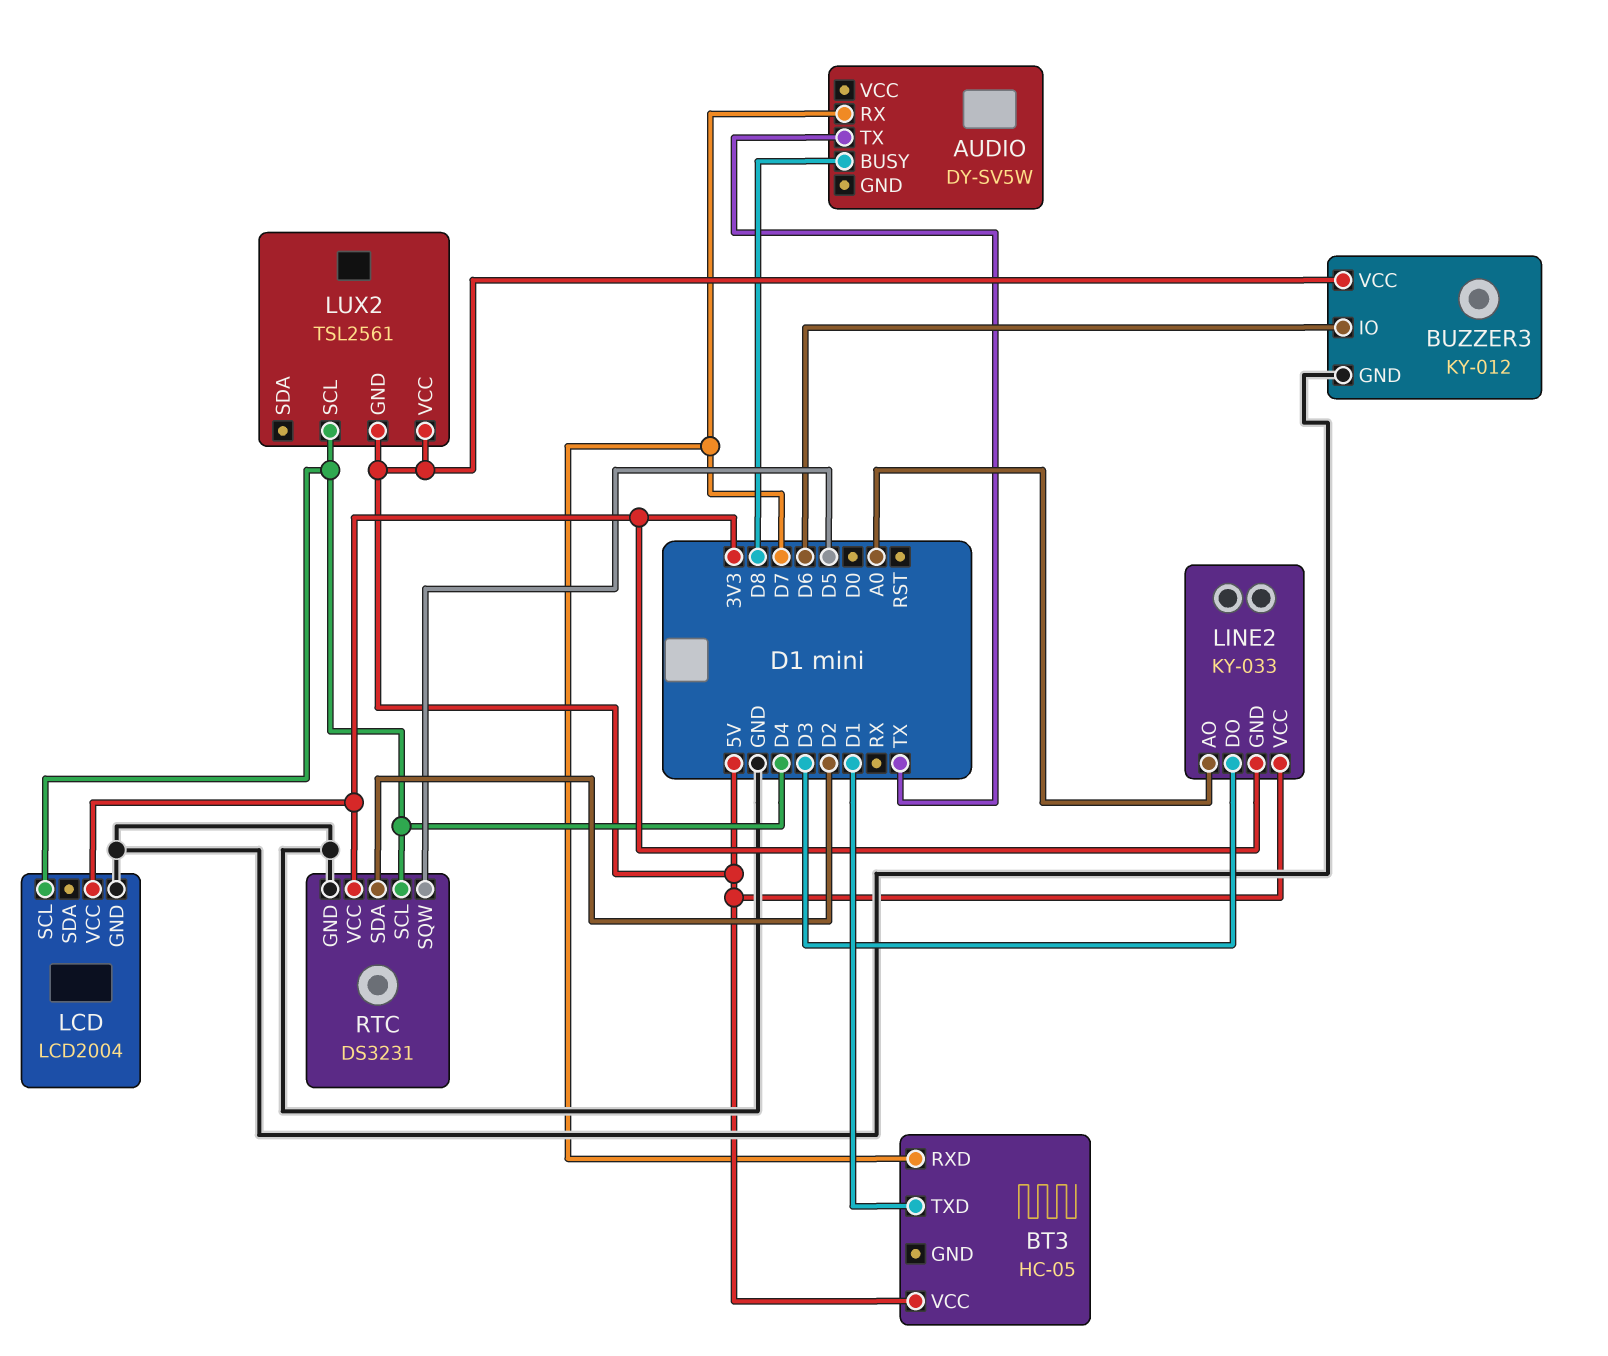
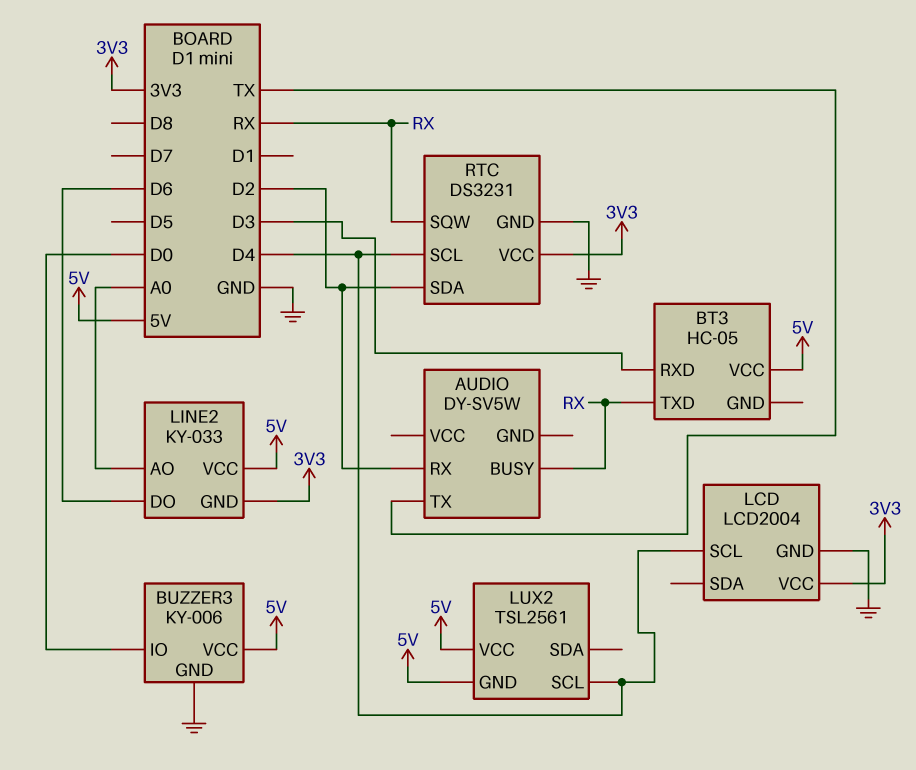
AUDIO pin BUSY: D8 -> RX
AUDIO pin RX: D7 -> D2
BT3 pin RXD: D7 -> D3
BT3 pin TXD: D1 -> RX
BUZZER3: KY-012 -> KY-006
BUZZER3 pin IO: D6 -> D0
LINE2 pin DO: D3 -> D6
RTC pin SQW: D5 -> RX

